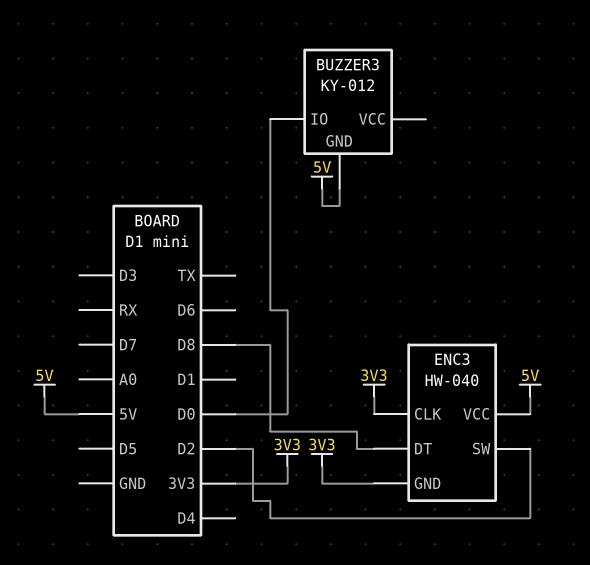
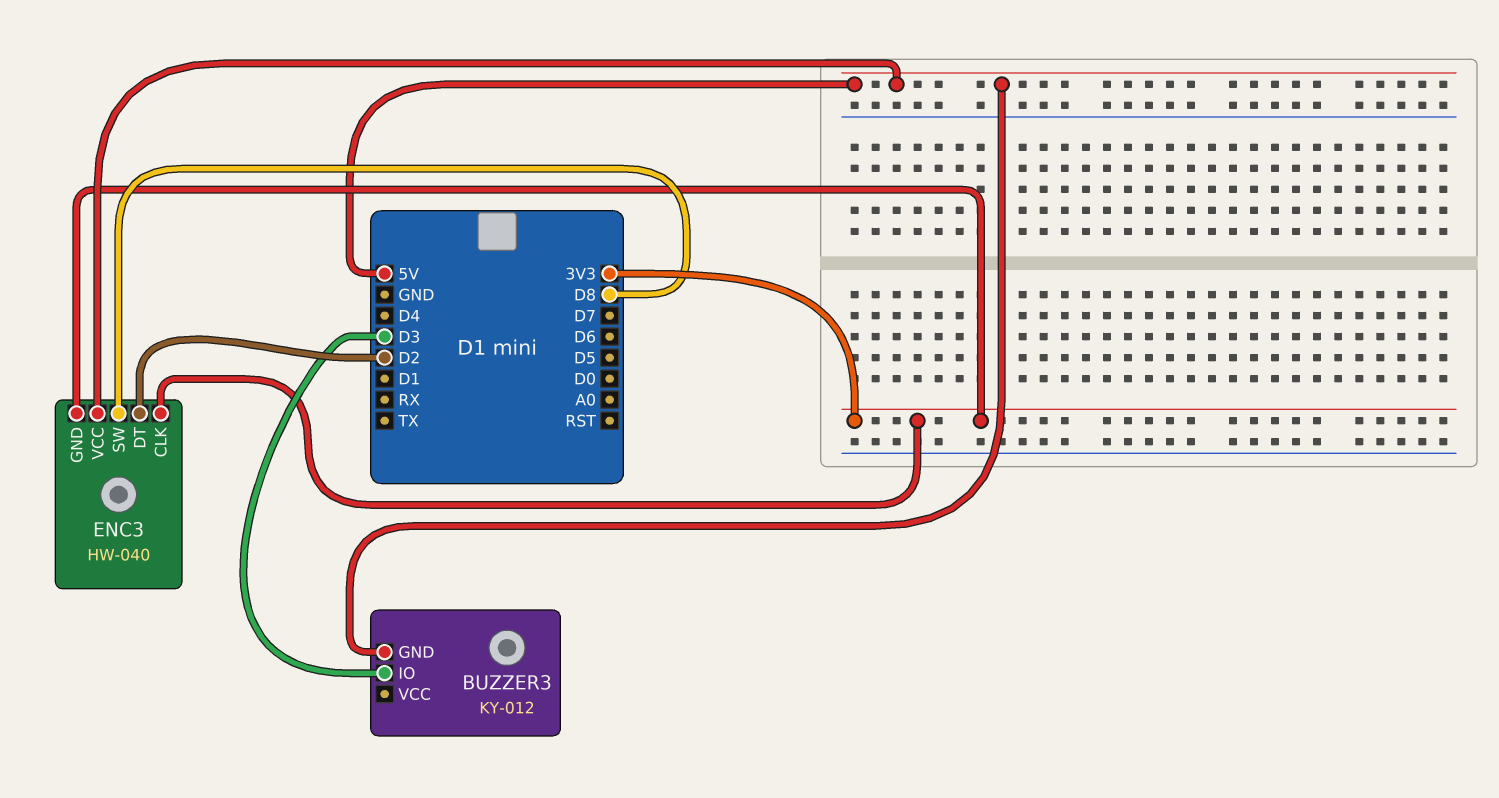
BUZZER3 pin IO: D0 -> D3
ENC3 pin DT: D8 -> D2
ENC3 pin SW: D2 -> D8

